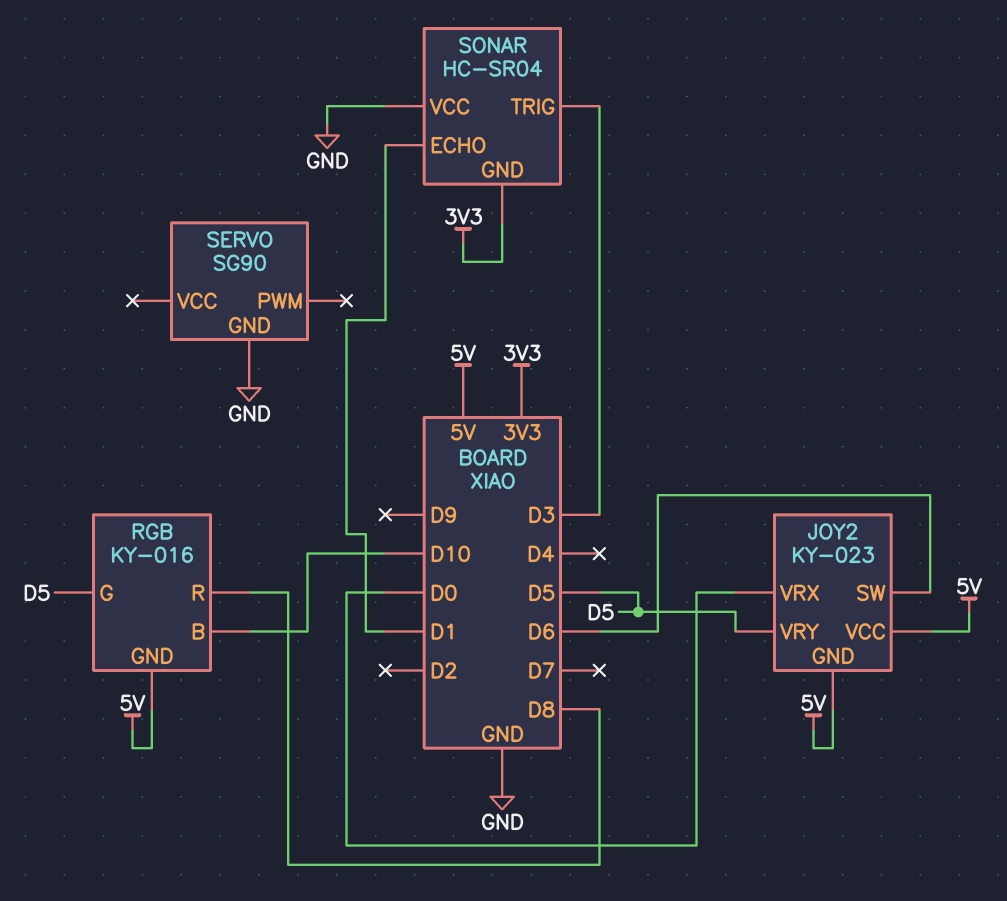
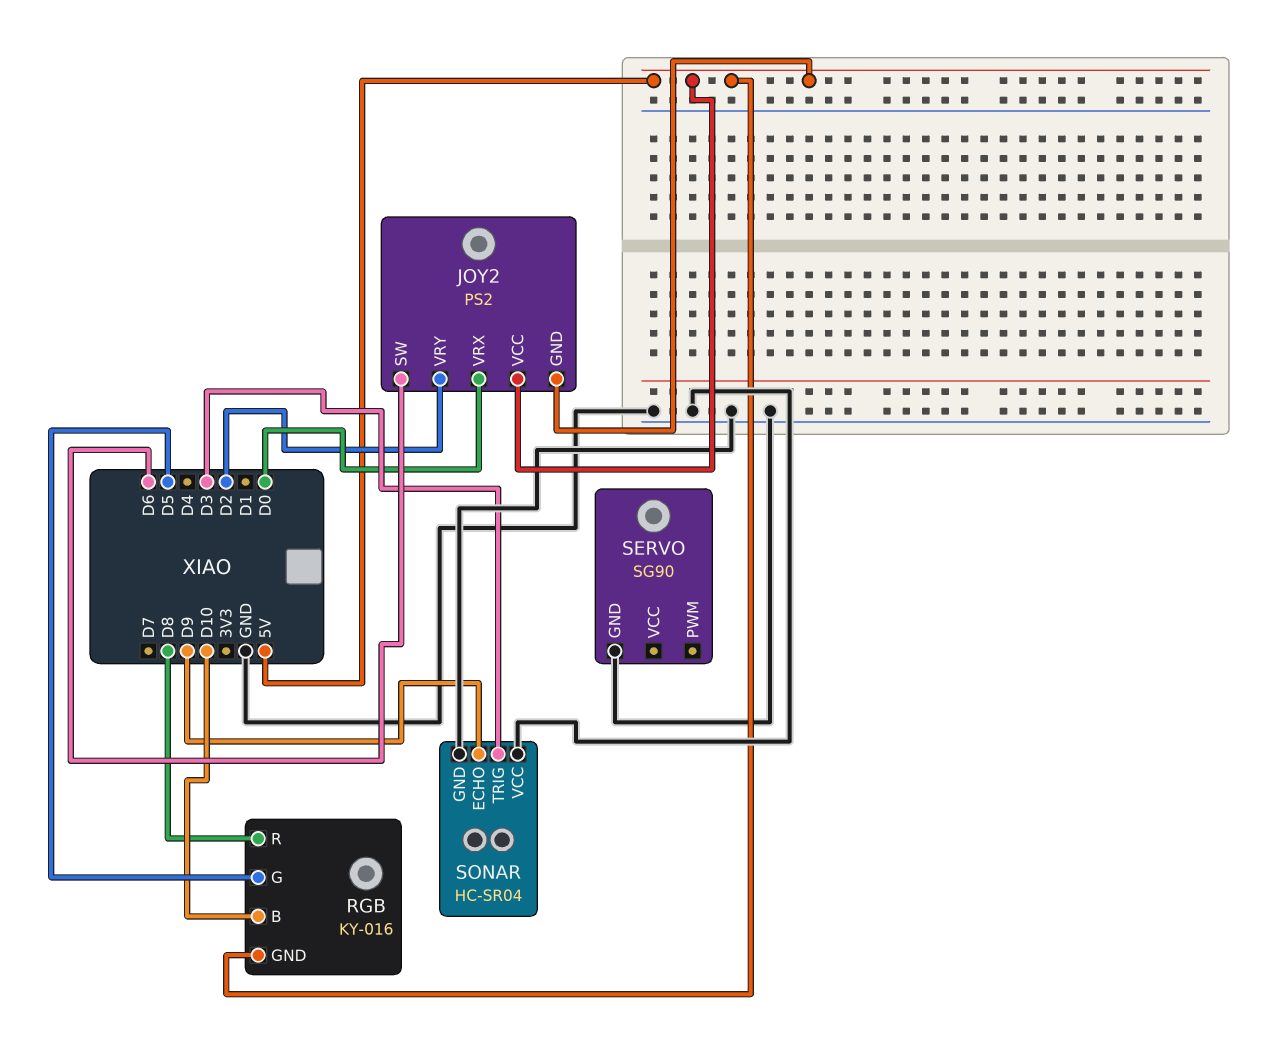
JOY2: KY-023 -> PS2
JOY2 pin VRY: D5 -> D2
SONAR pin ECHO: D1 -> D9
SONAR pin GND: 3V3 -> GND

